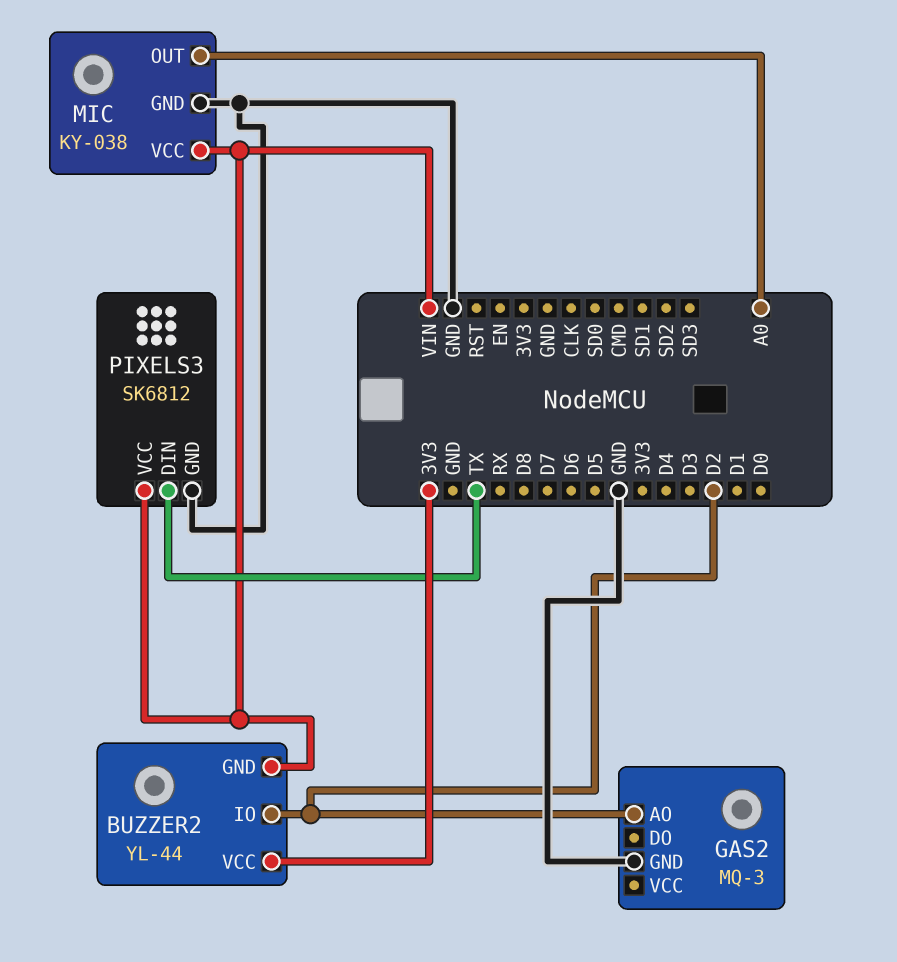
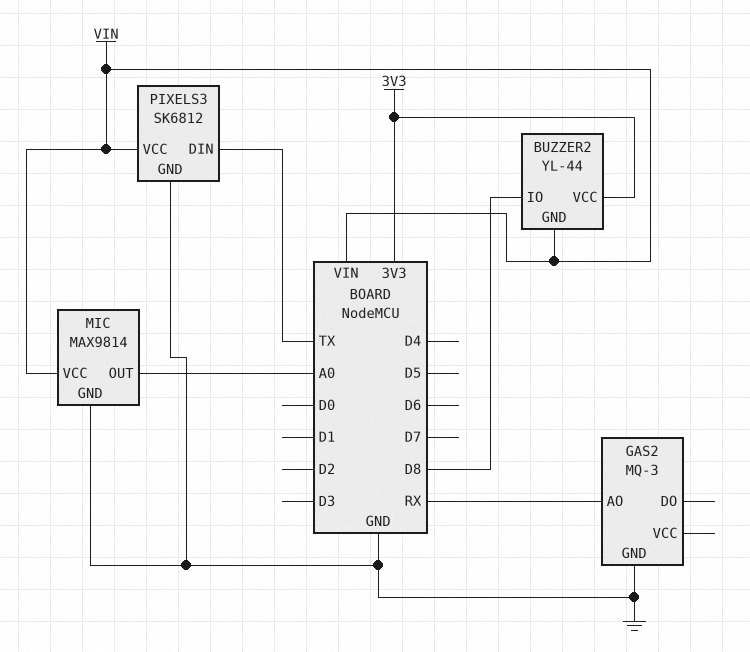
BUZZER2 pin IO: D2 -> D8
GAS2 pin AO: D2 -> RX
MIC: KY-038 -> MAX9814

